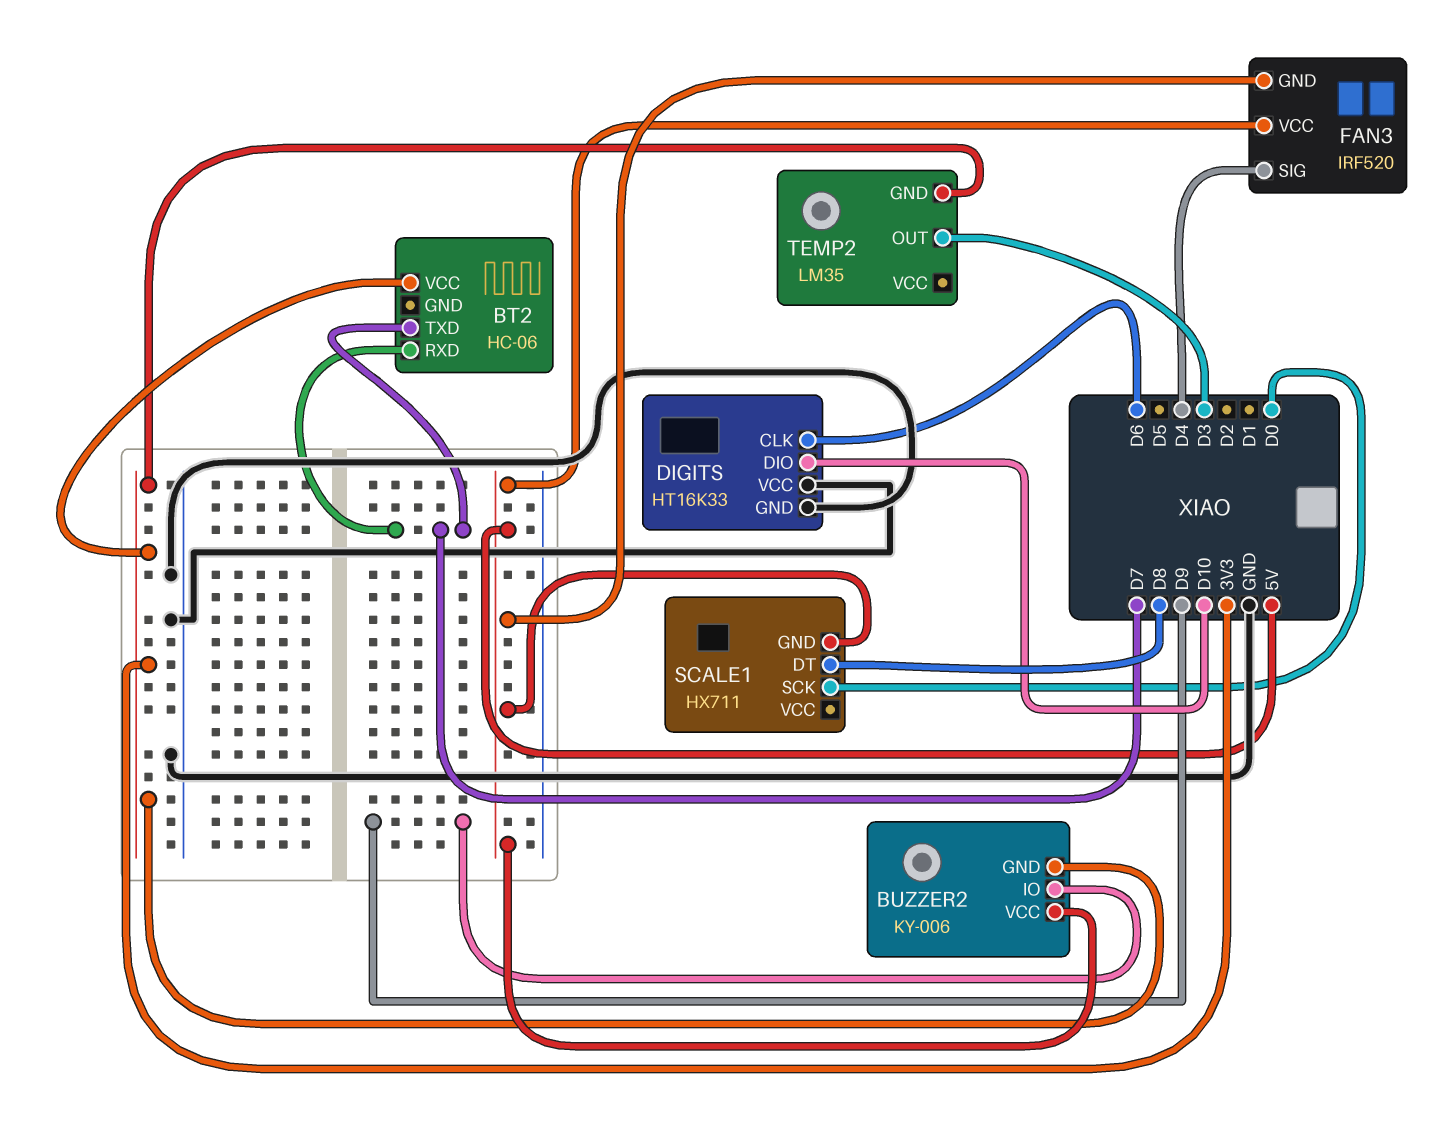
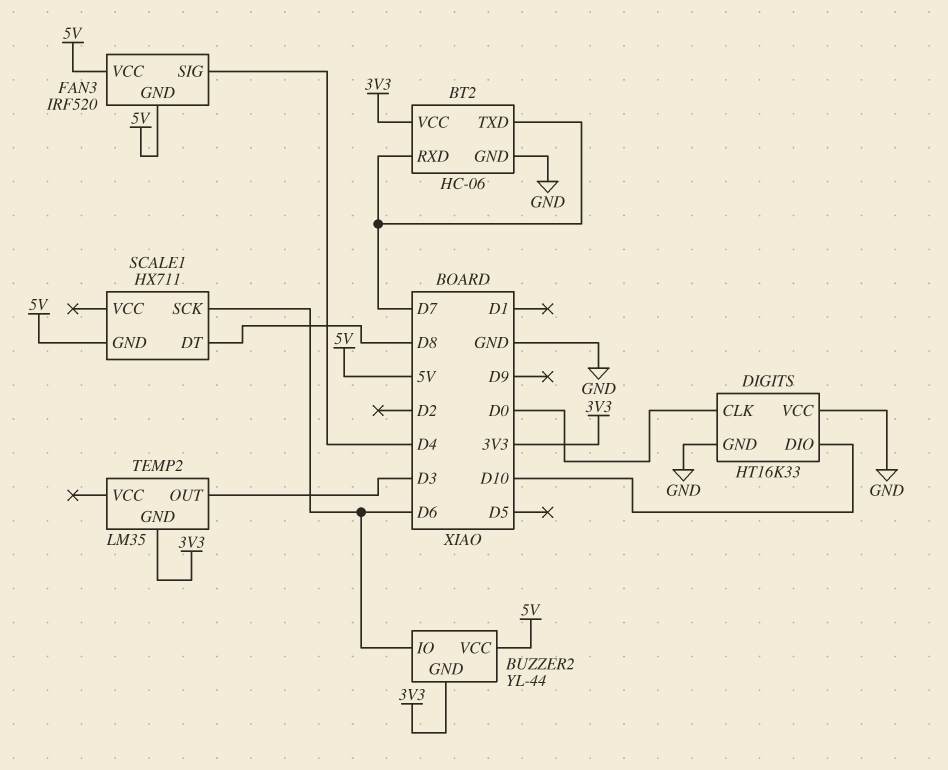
BT2 pin GND: none -> GND
BUZZER2: KY-006 -> YL-44
BUZZER2 pin IO: D9 -> D6
DIGITS pin CLK: D6 -> D0
SCALE1 pin SCK: D0 -> D6

